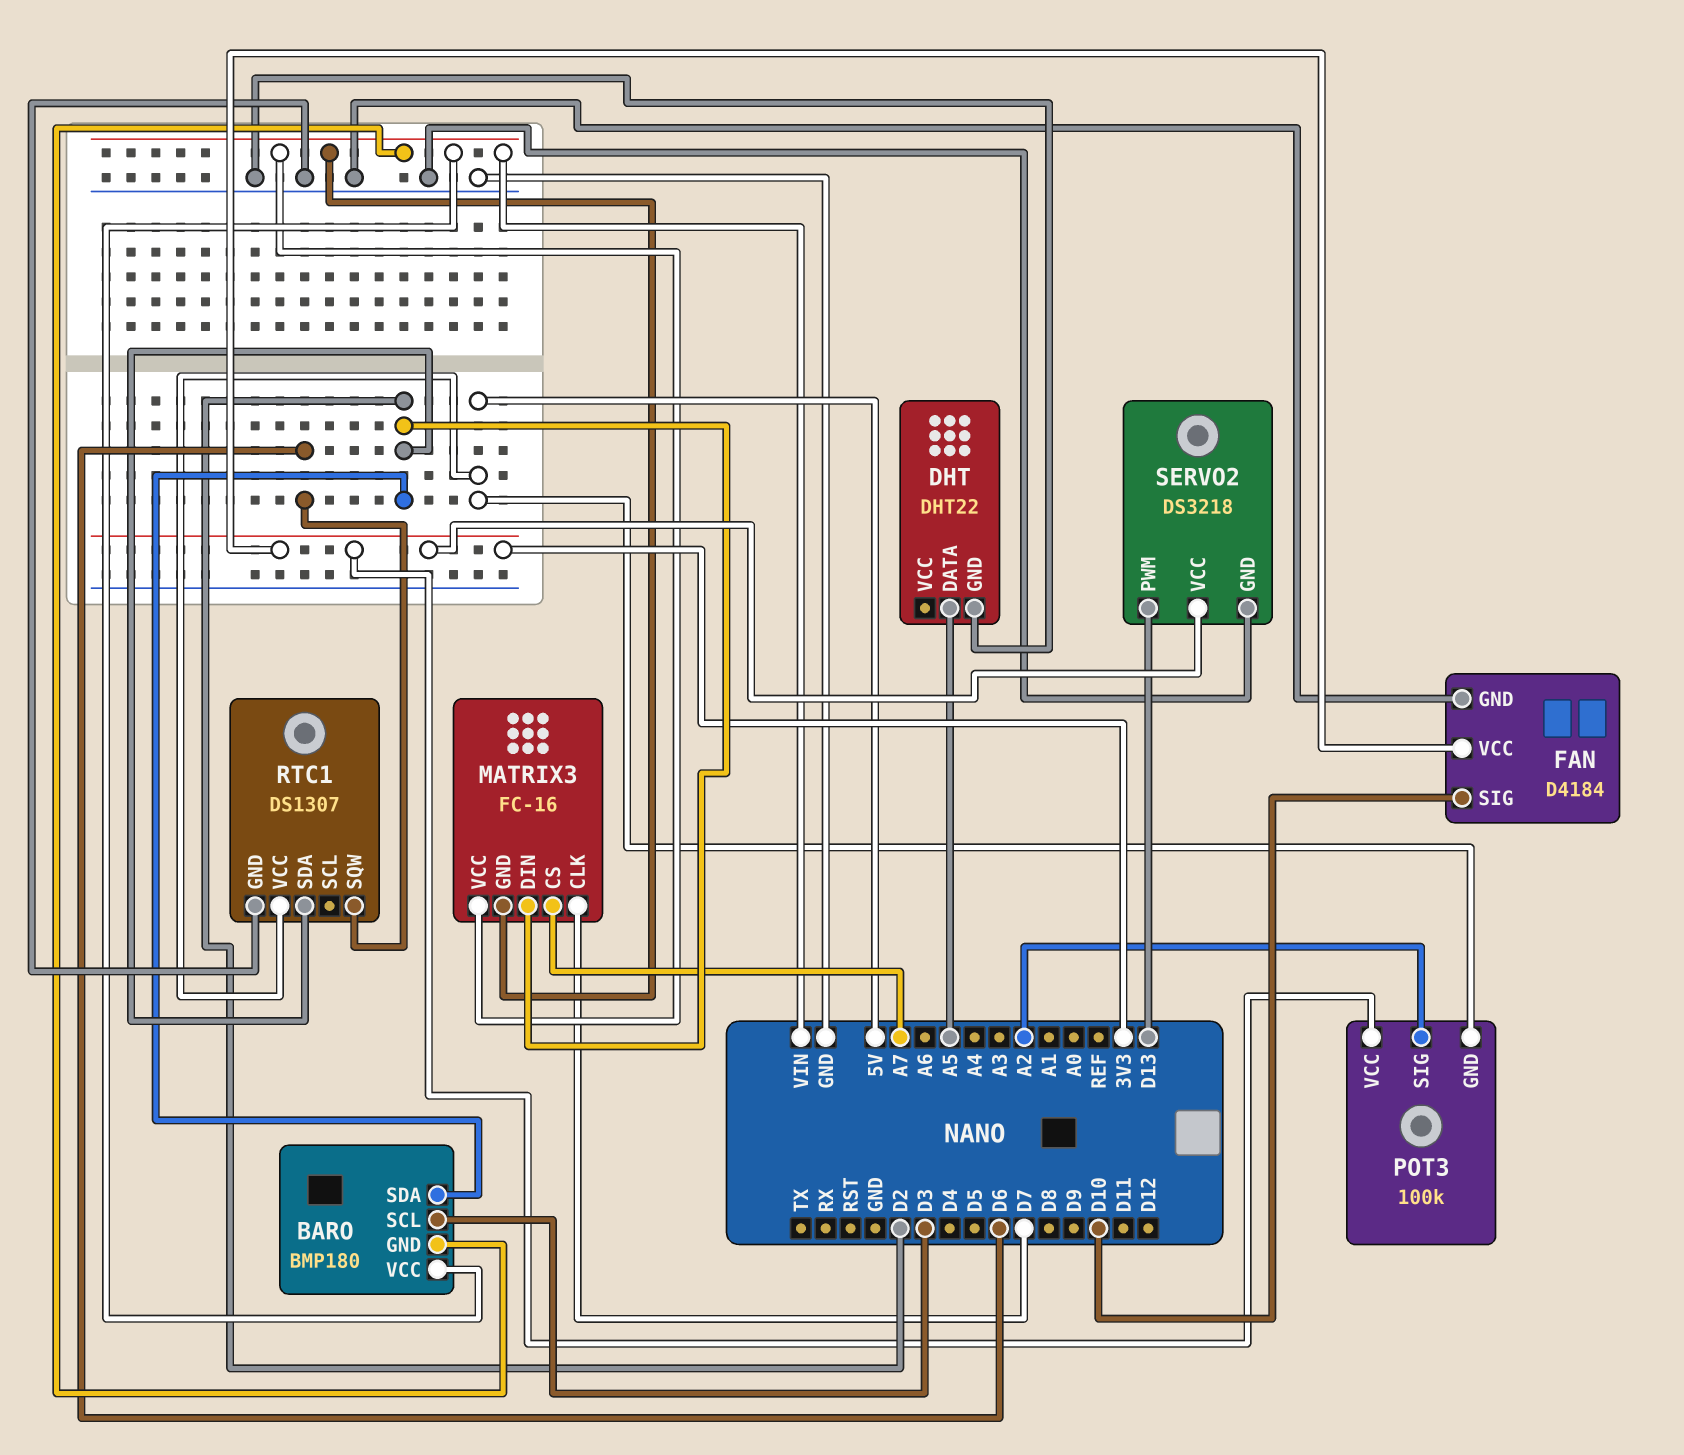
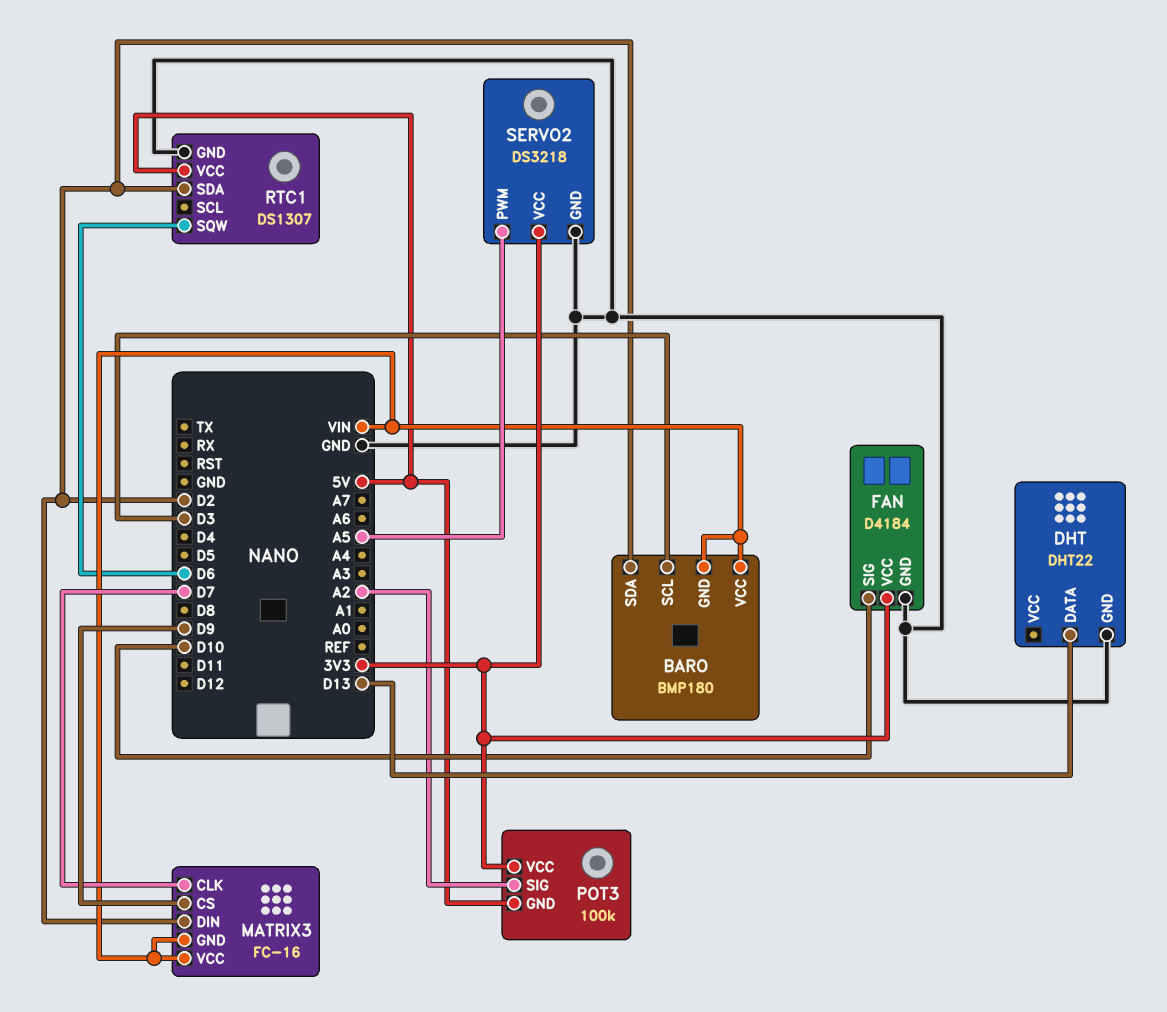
DHT pin DATA: A5 -> D13
MATRIX3 pin CS: A7 -> D9
SERVO2 pin PWM: D13 -> A5

